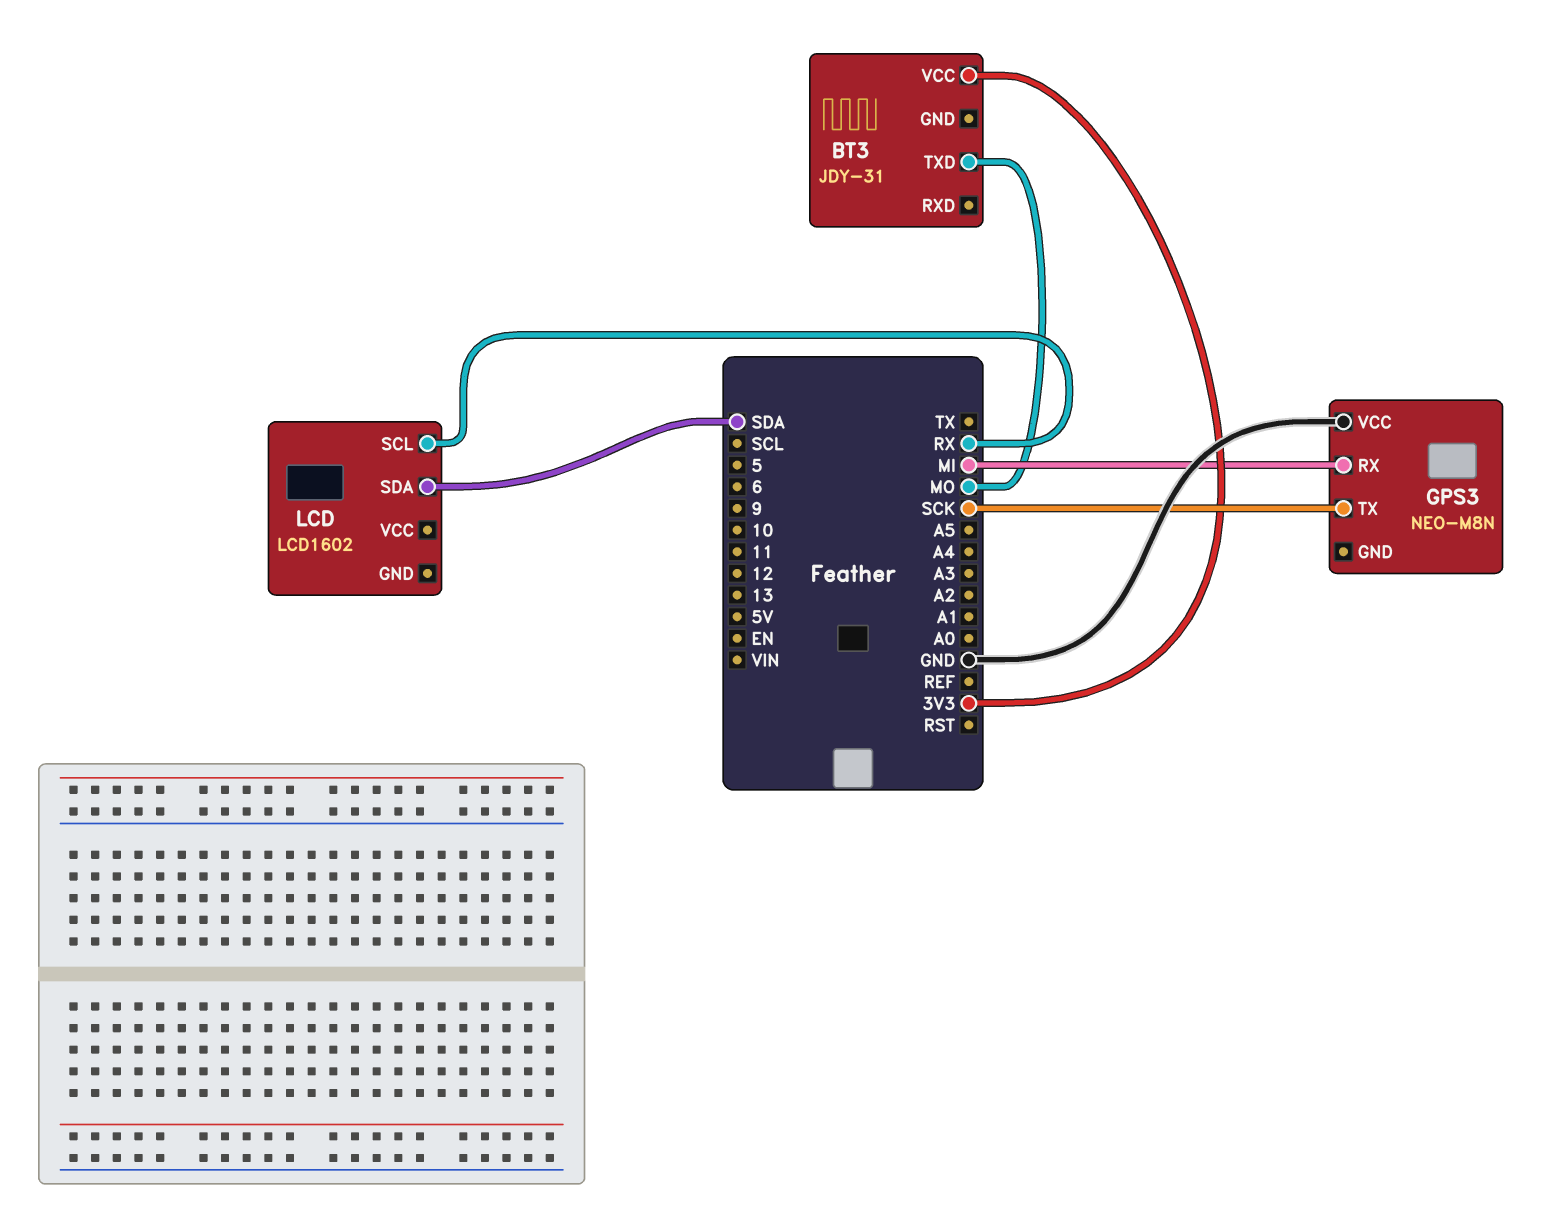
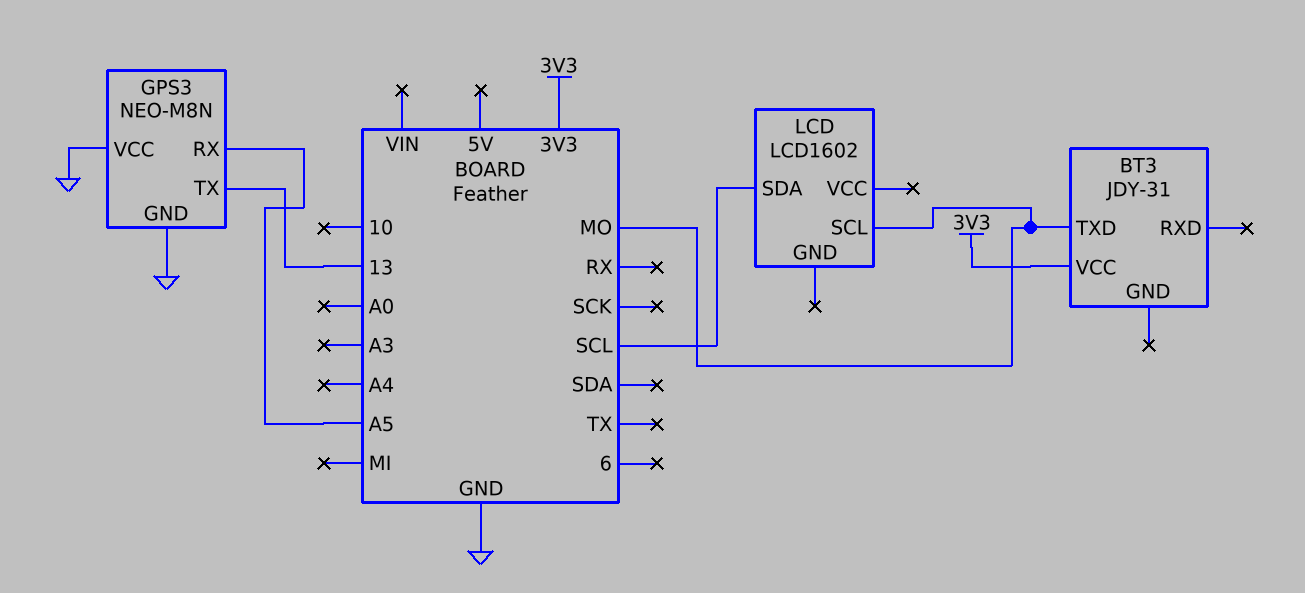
GPS3 pin GND: none -> GND
GPS3 pin RX: MI -> A5
GPS3 pin TX: SCK -> 13
LCD pin SCL: RX -> MO
LCD pin SDA: SDA -> SCL

